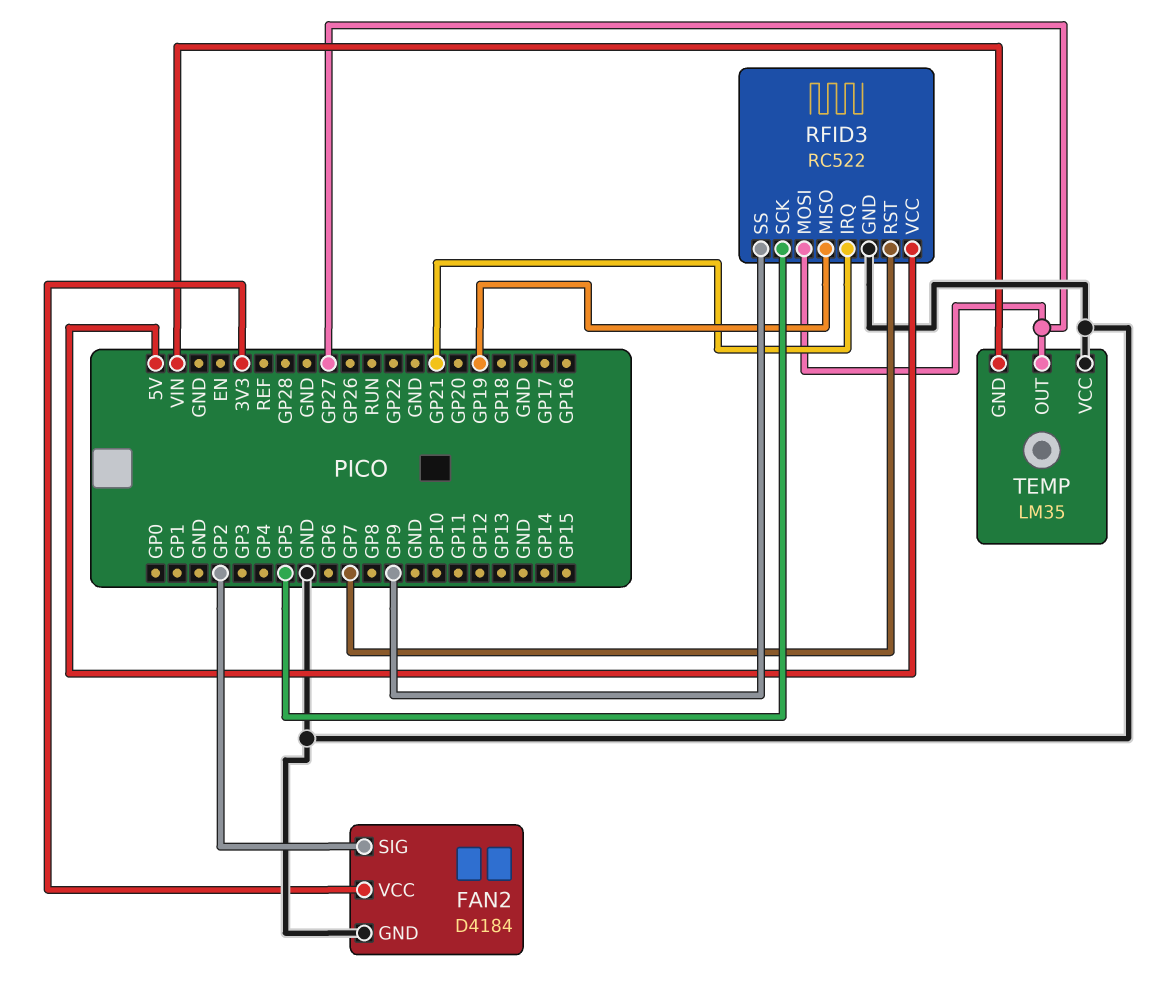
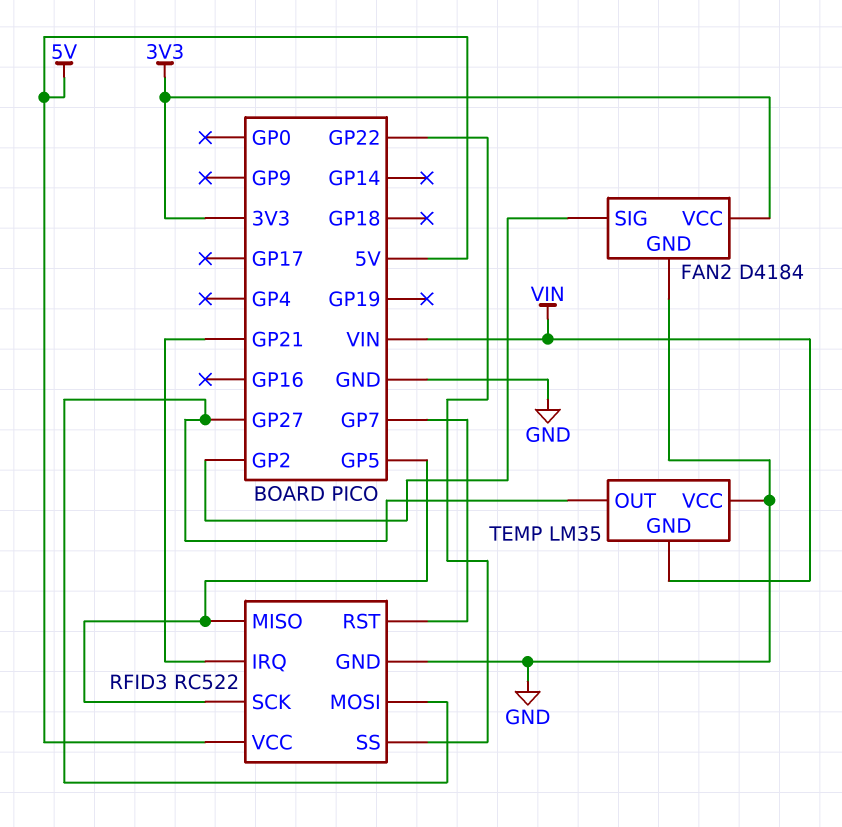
RFID3 pin MISO: GP19 -> GP5
RFID3 pin SS: GP9 -> GP22

